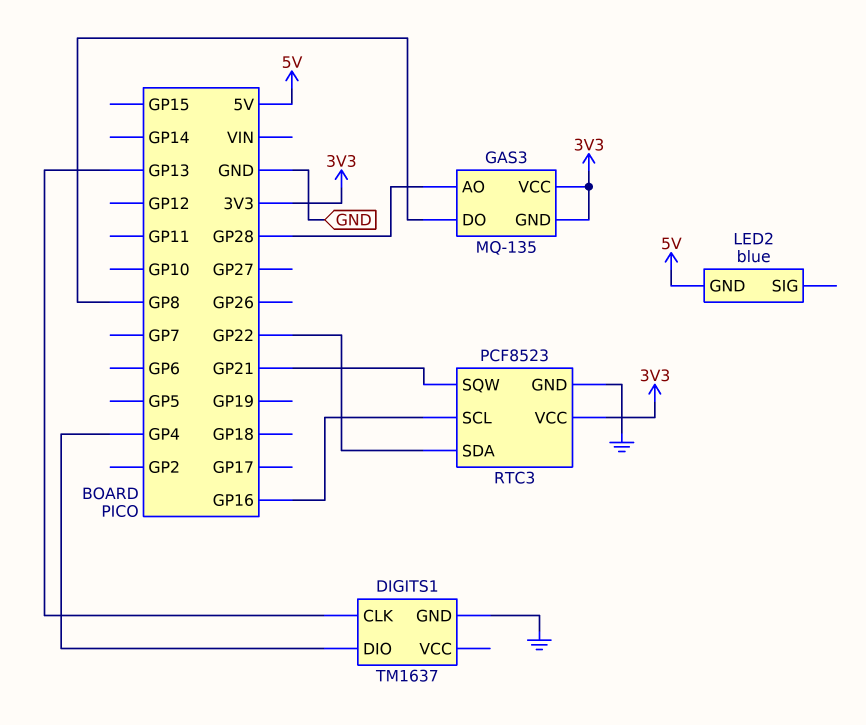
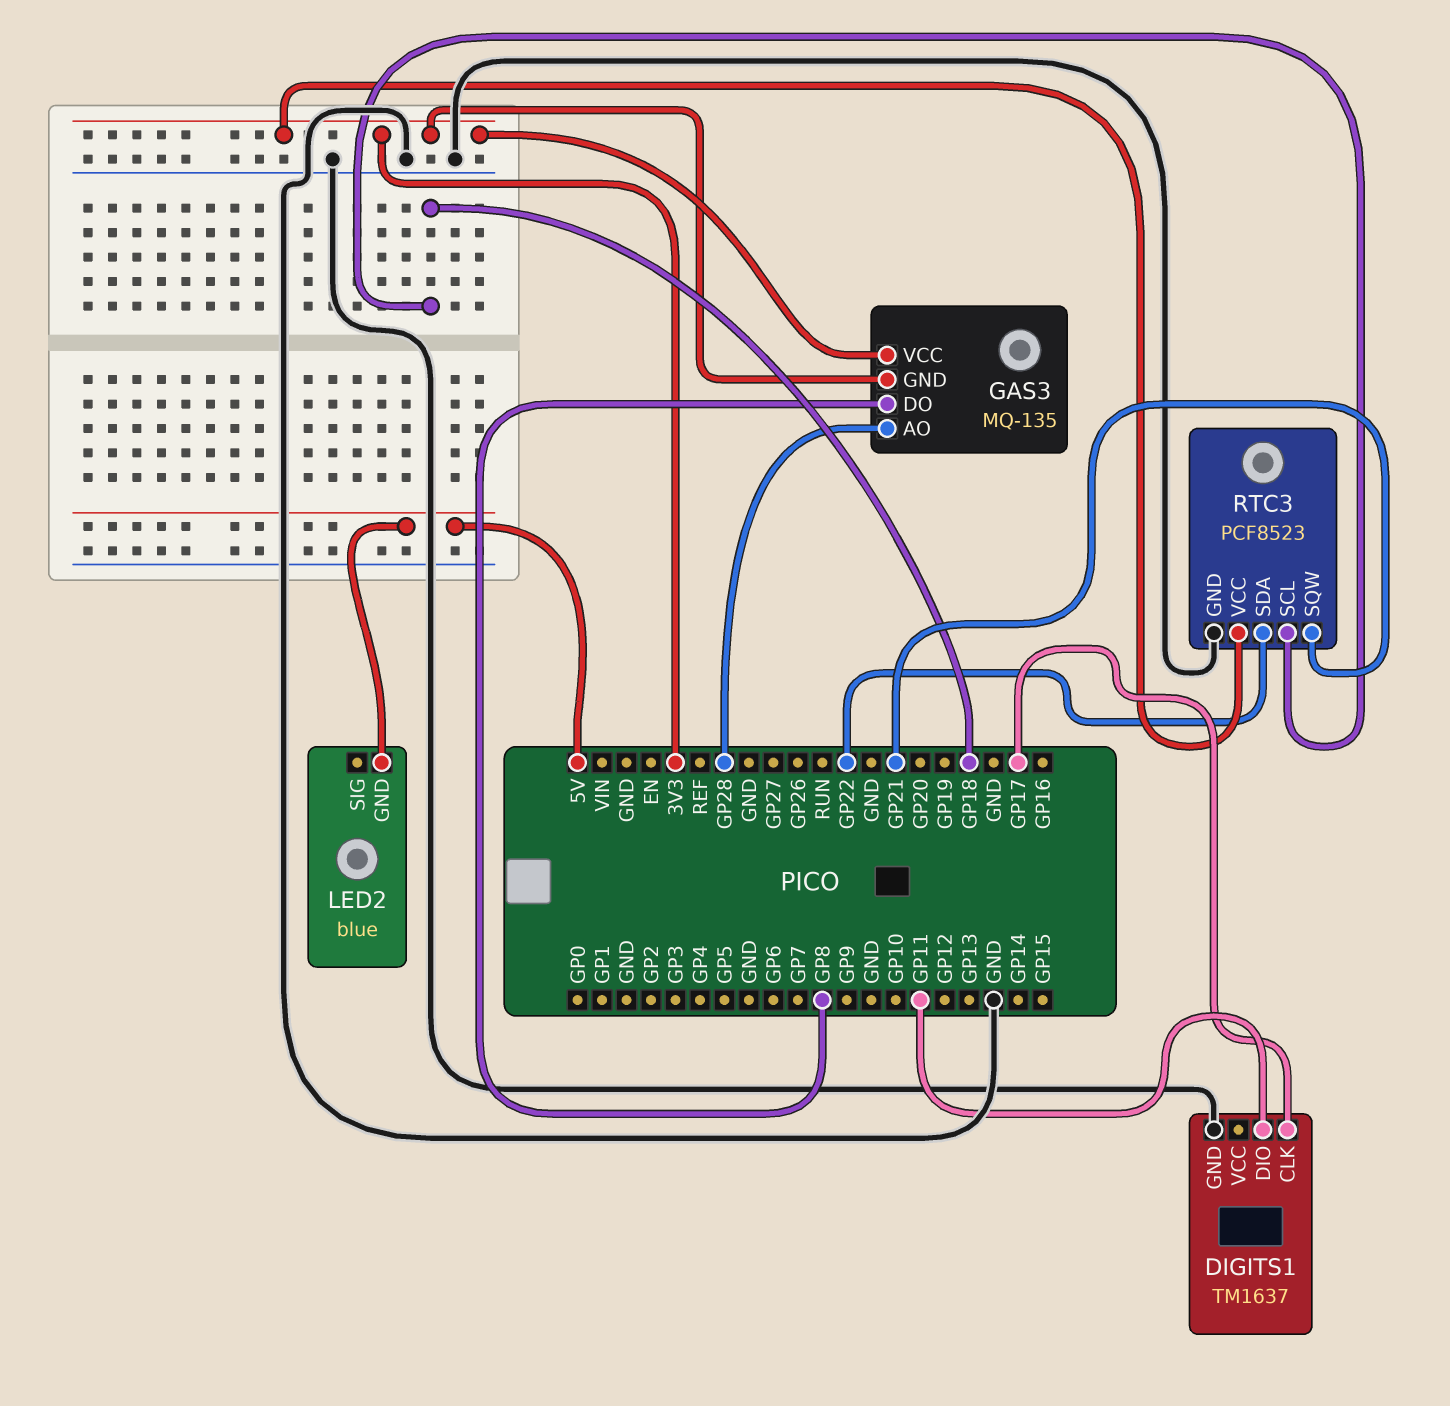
DIGITS1 pin CLK: GP13 -> GP17
DIGITS1 pin DIO: GP4 -> GP11
RTC3 pin SCL: GP16 -> GP18

